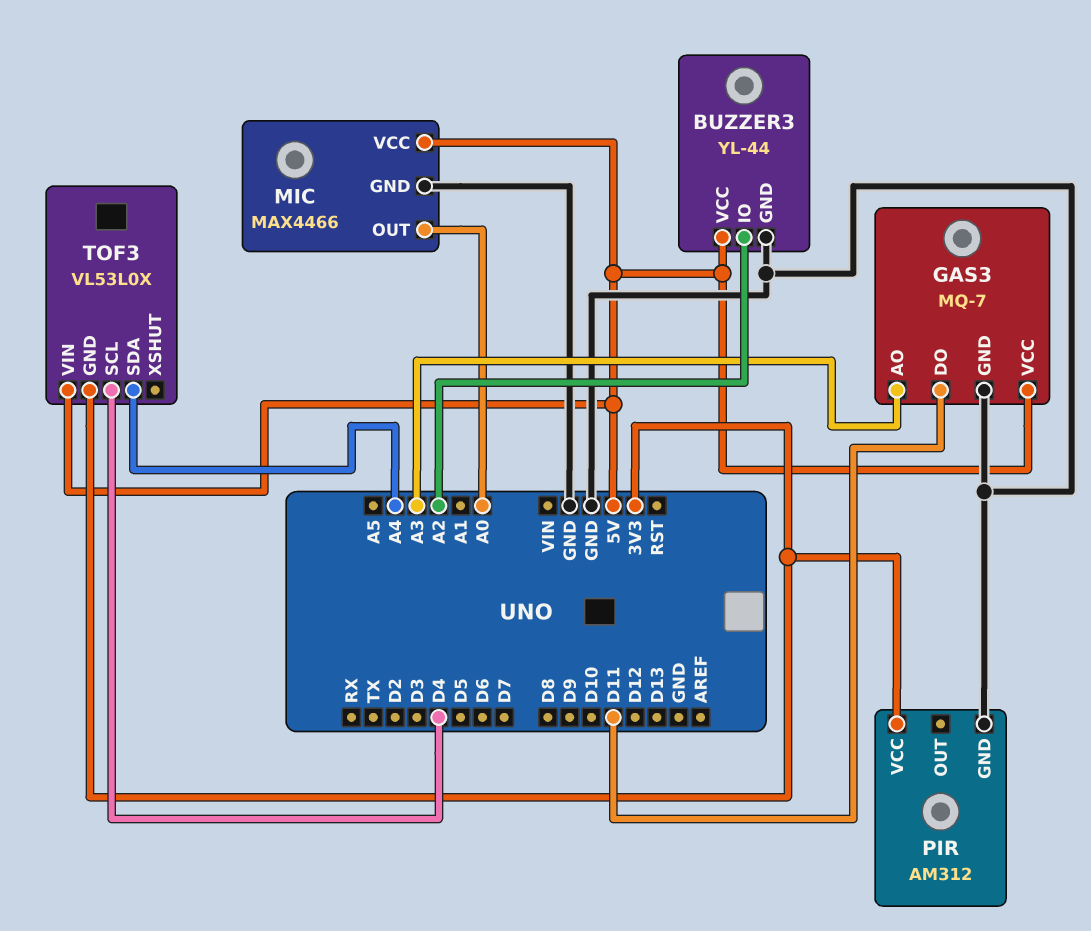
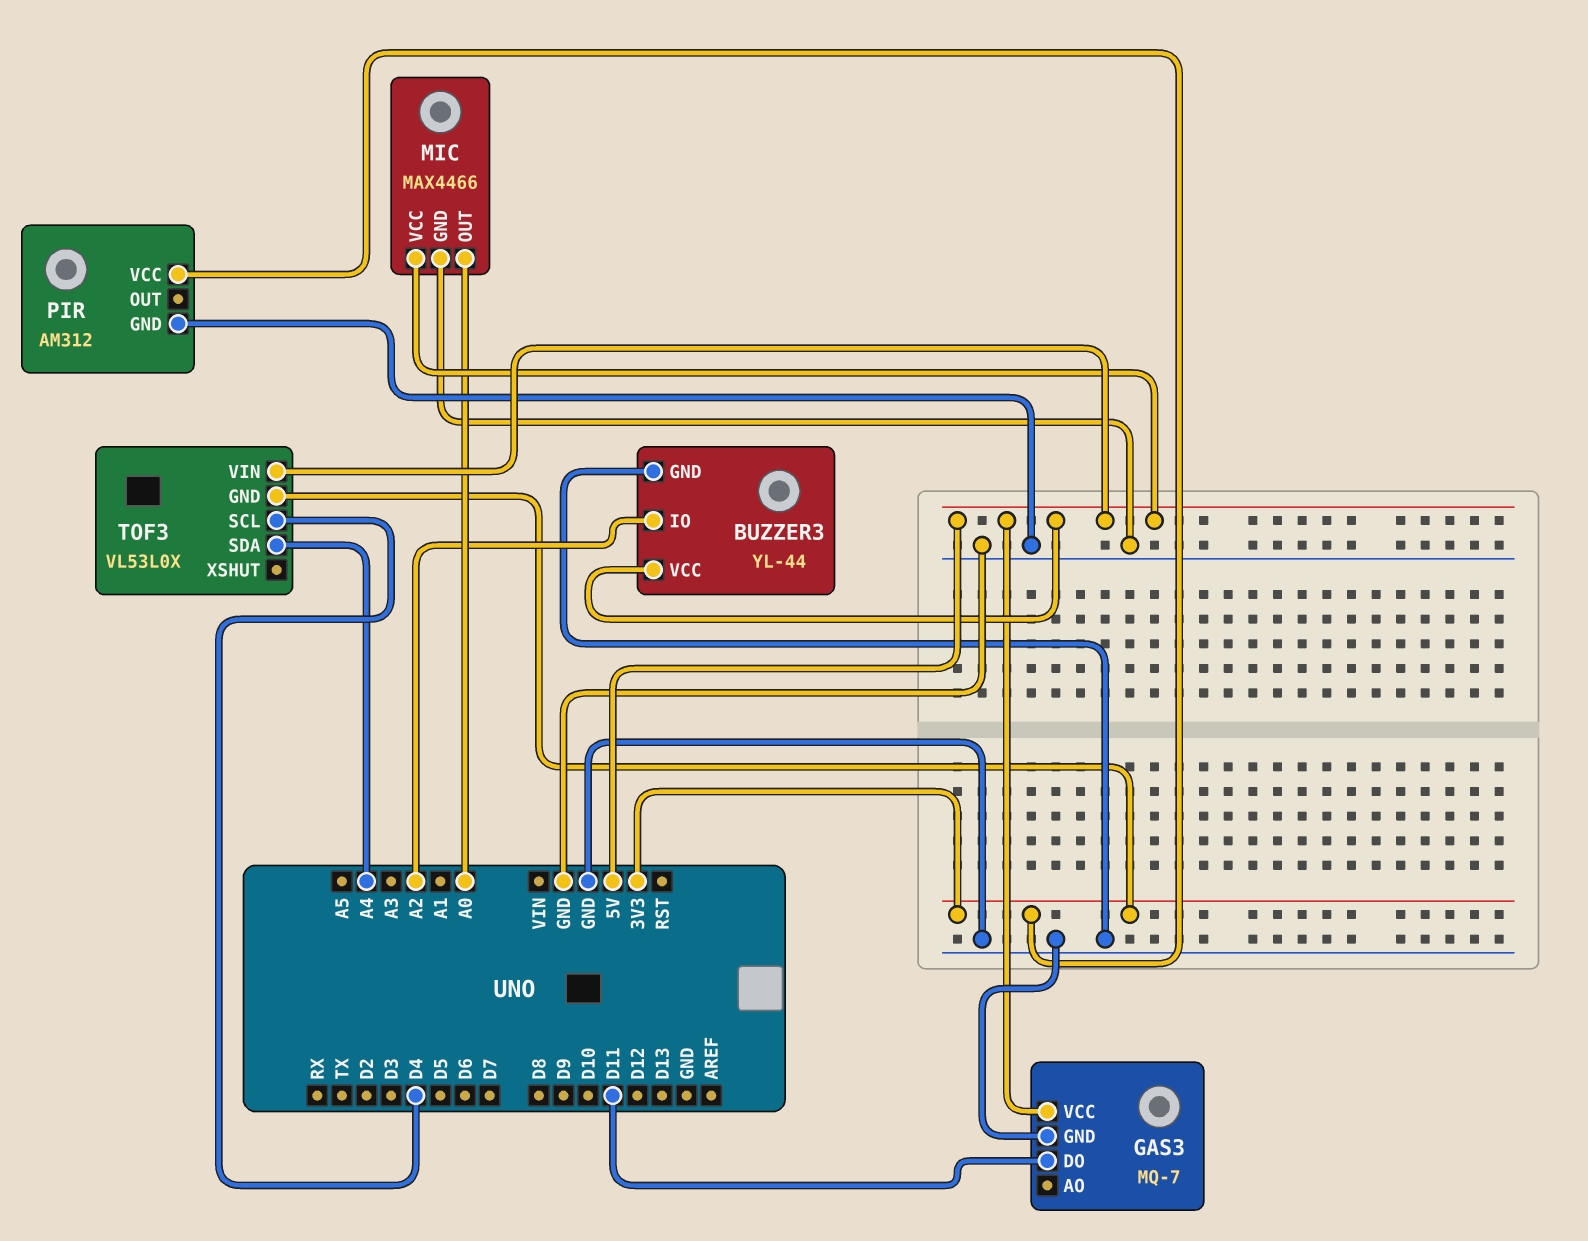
GAS3 pin AO: A3 -> none

